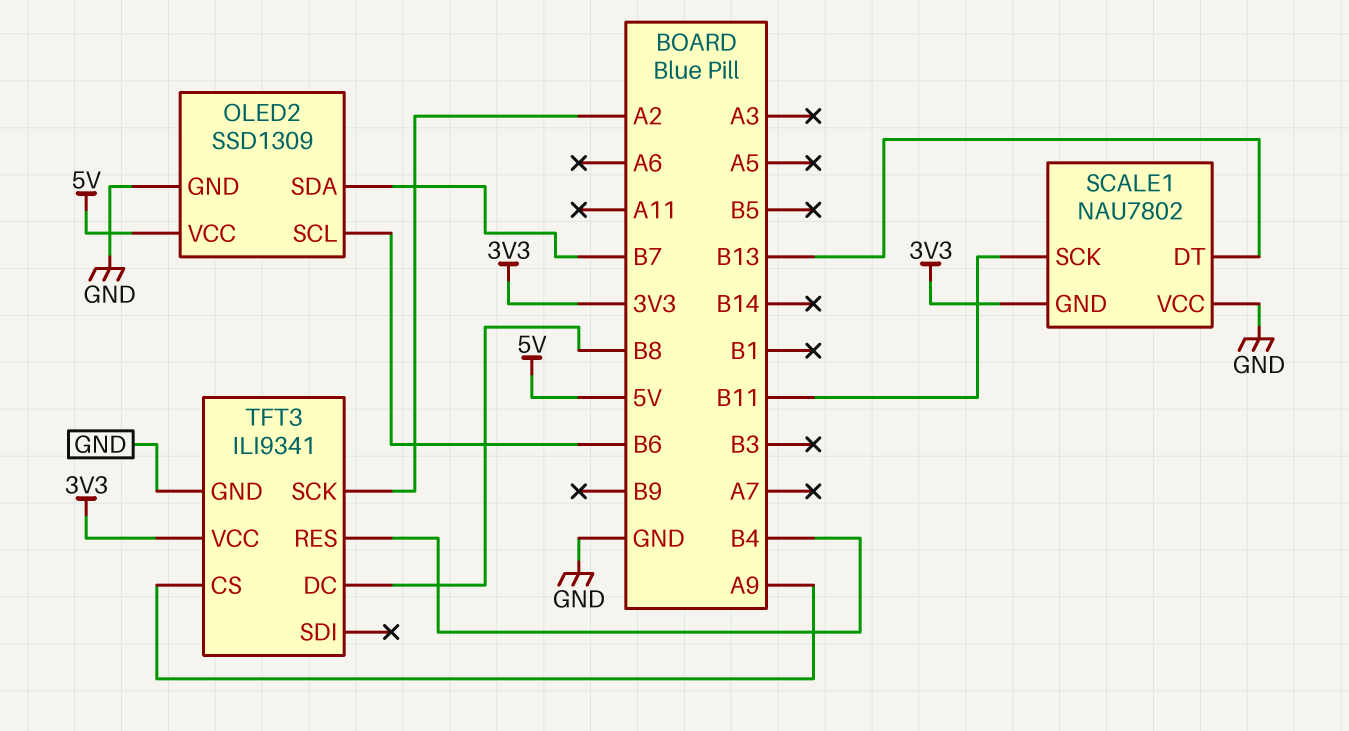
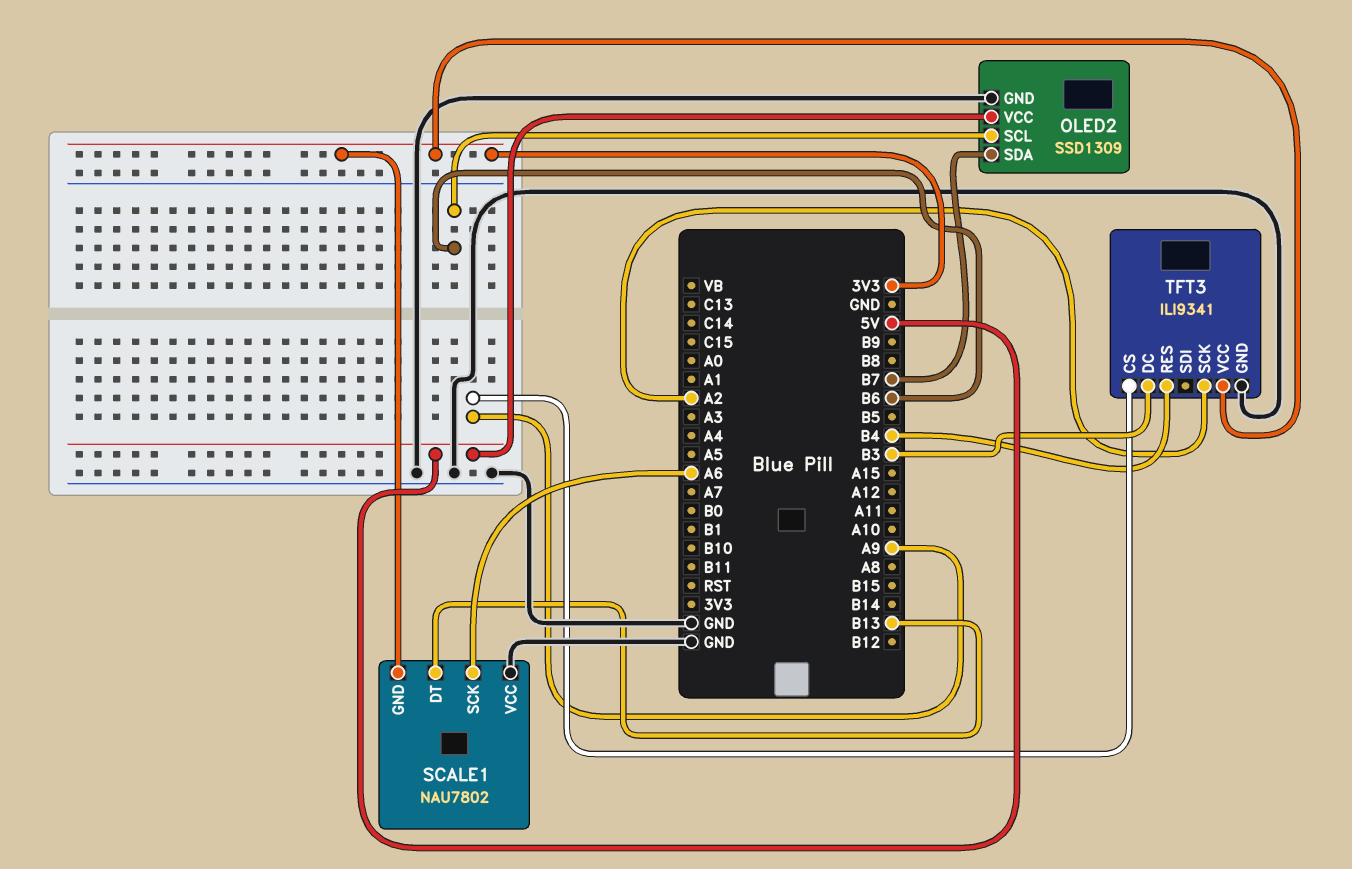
SCALE1 pin SCK: B11 -> A6
TFT3 pin DC: B8 -> B3

